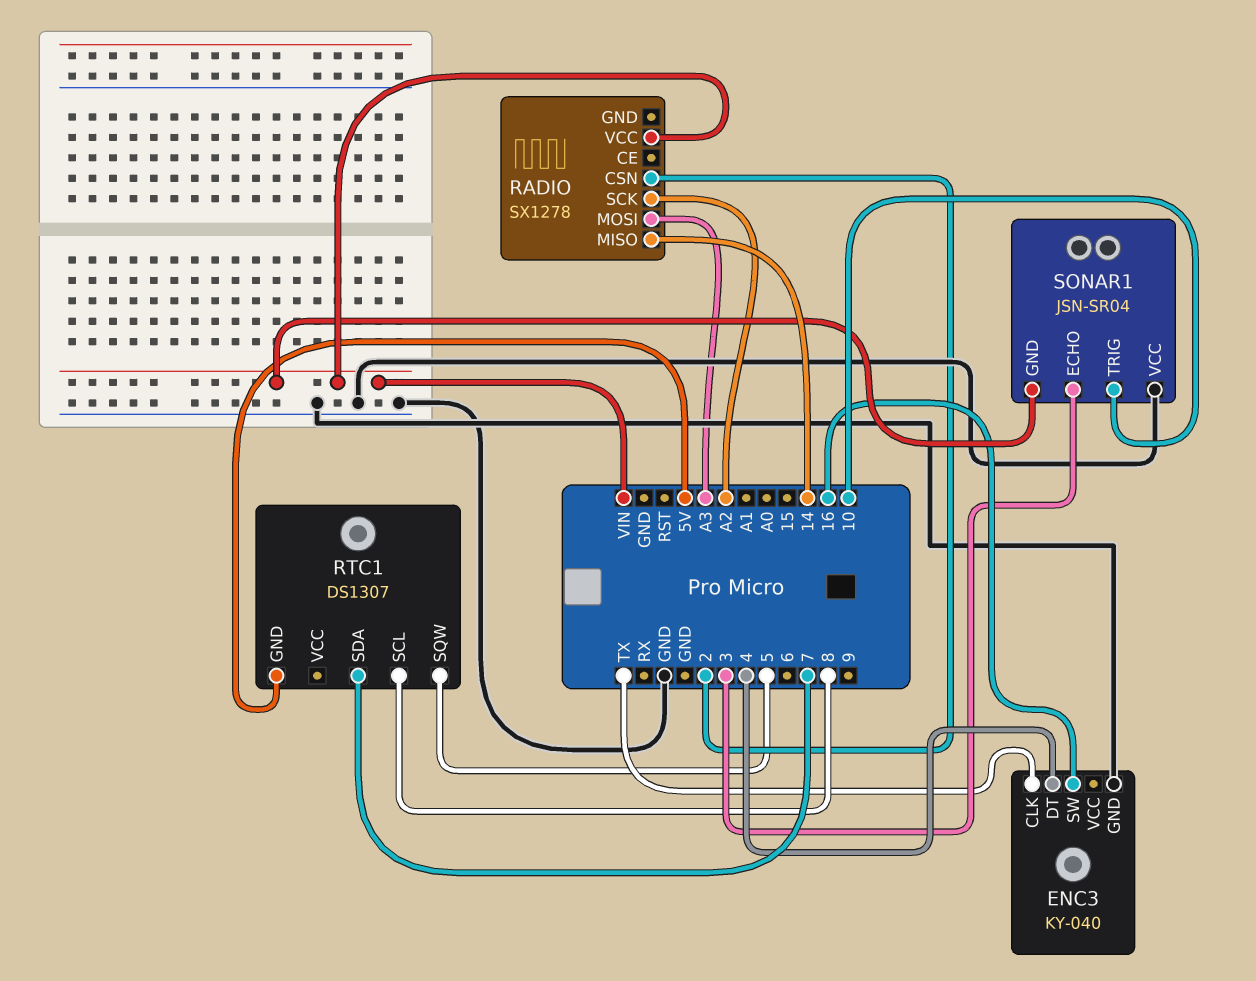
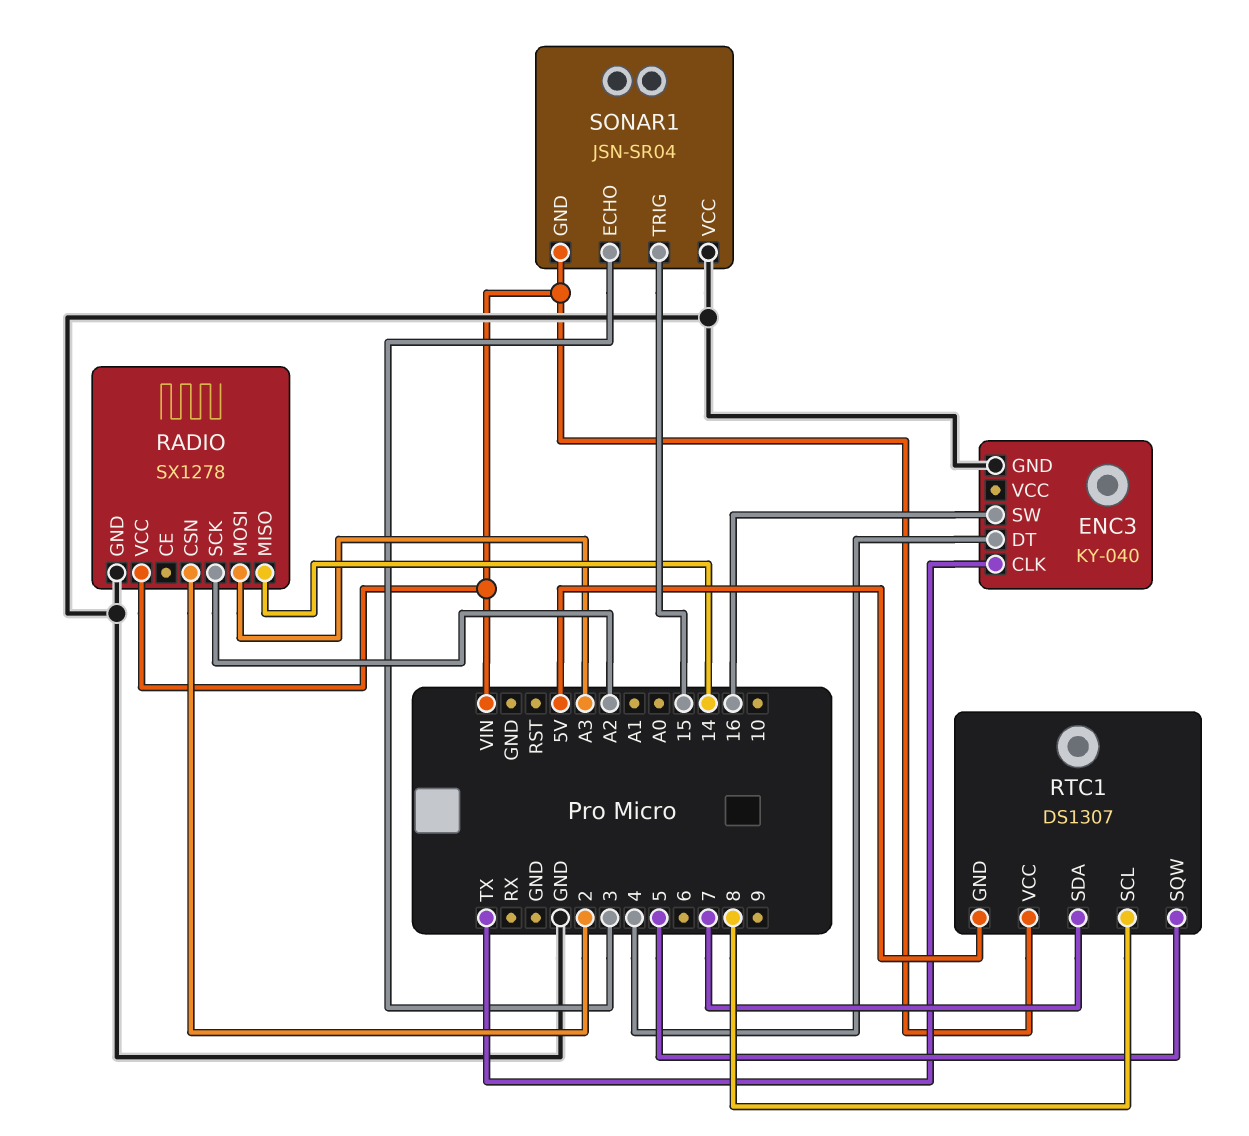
RADIO pin GND: none -> GND
RTC1 pin VCC: none -> VIN
SONAR1 pin TRIG: 10 -> 15

